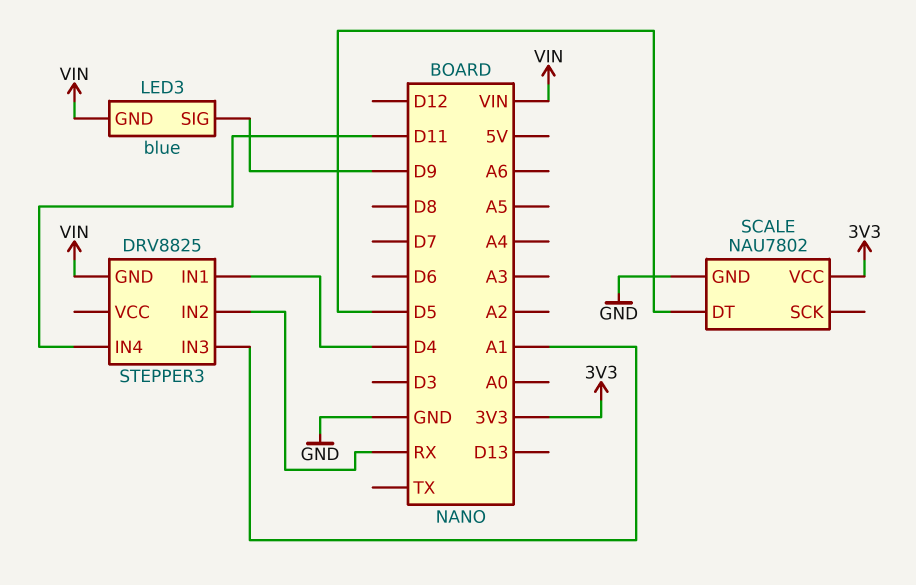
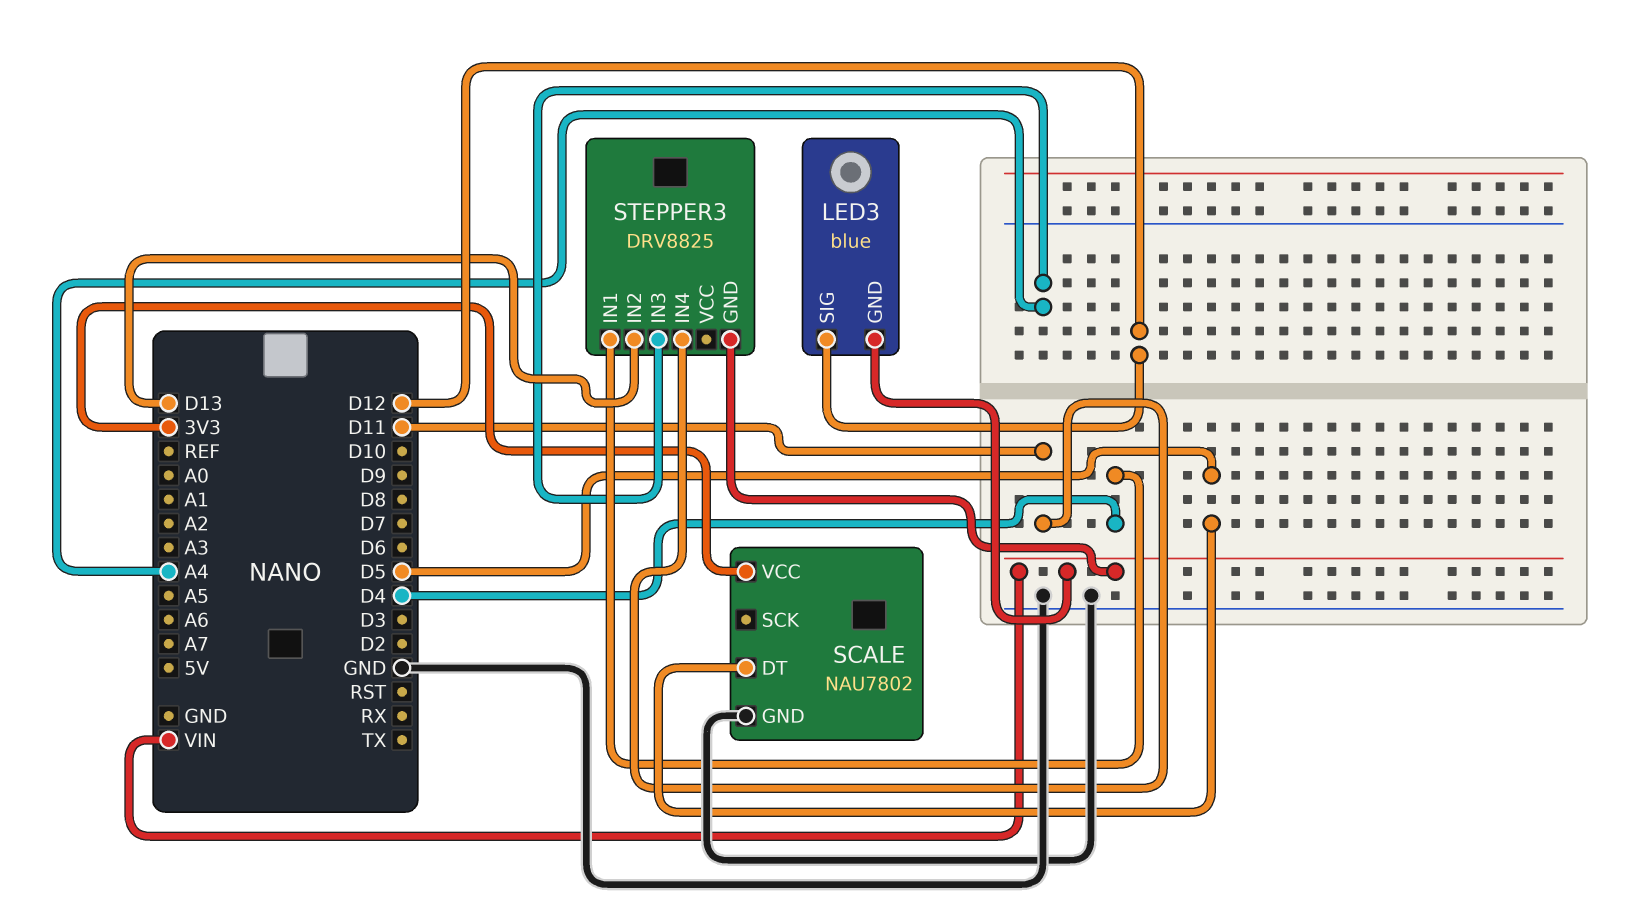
LED3 pin SIG: D9 -> D12
STEPPER3 pin IN2: RX -> D13
STEPPER3 pin IN3: A1 -> A4

